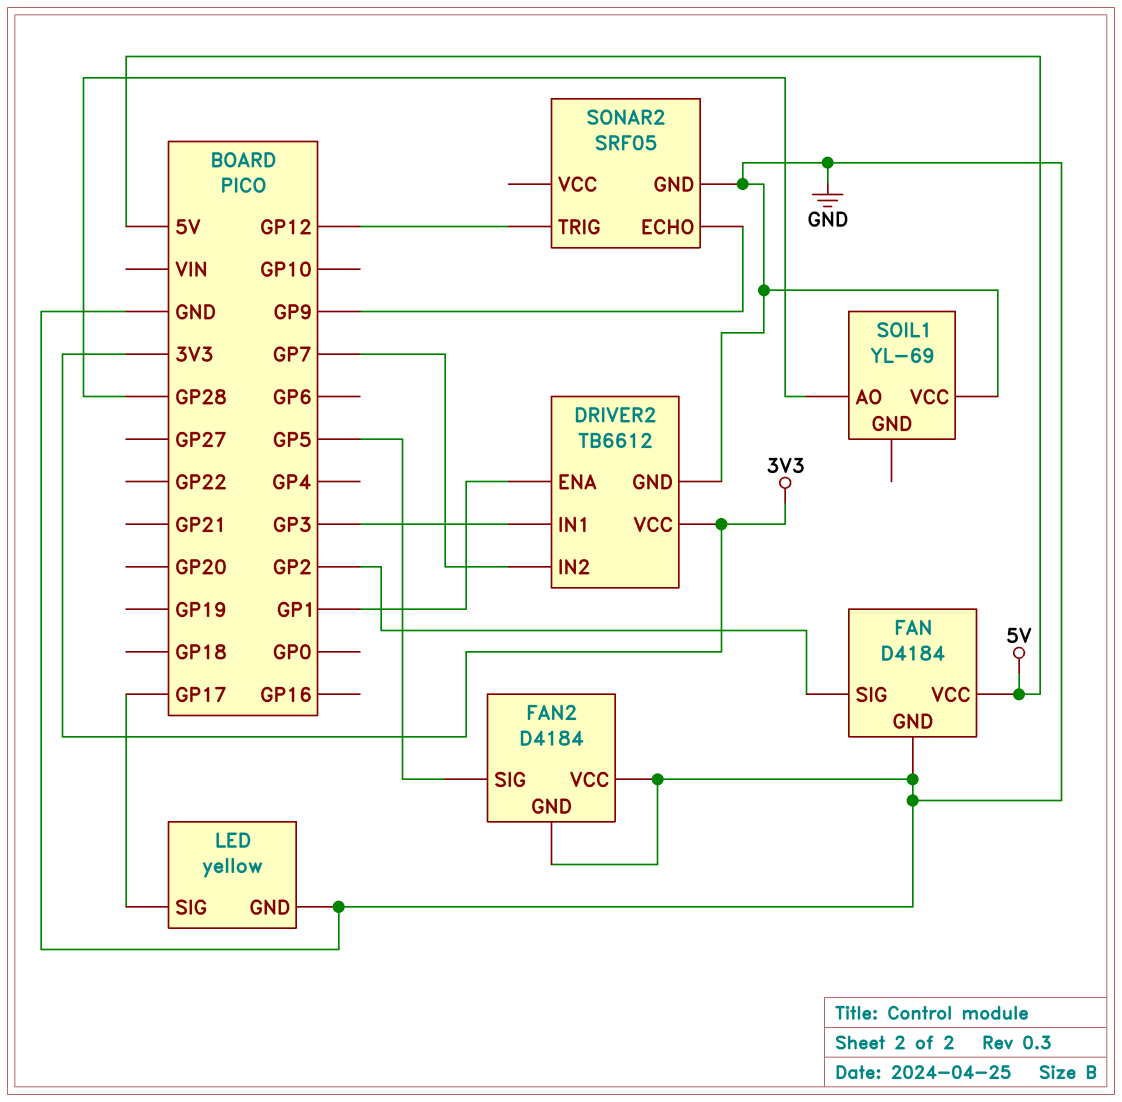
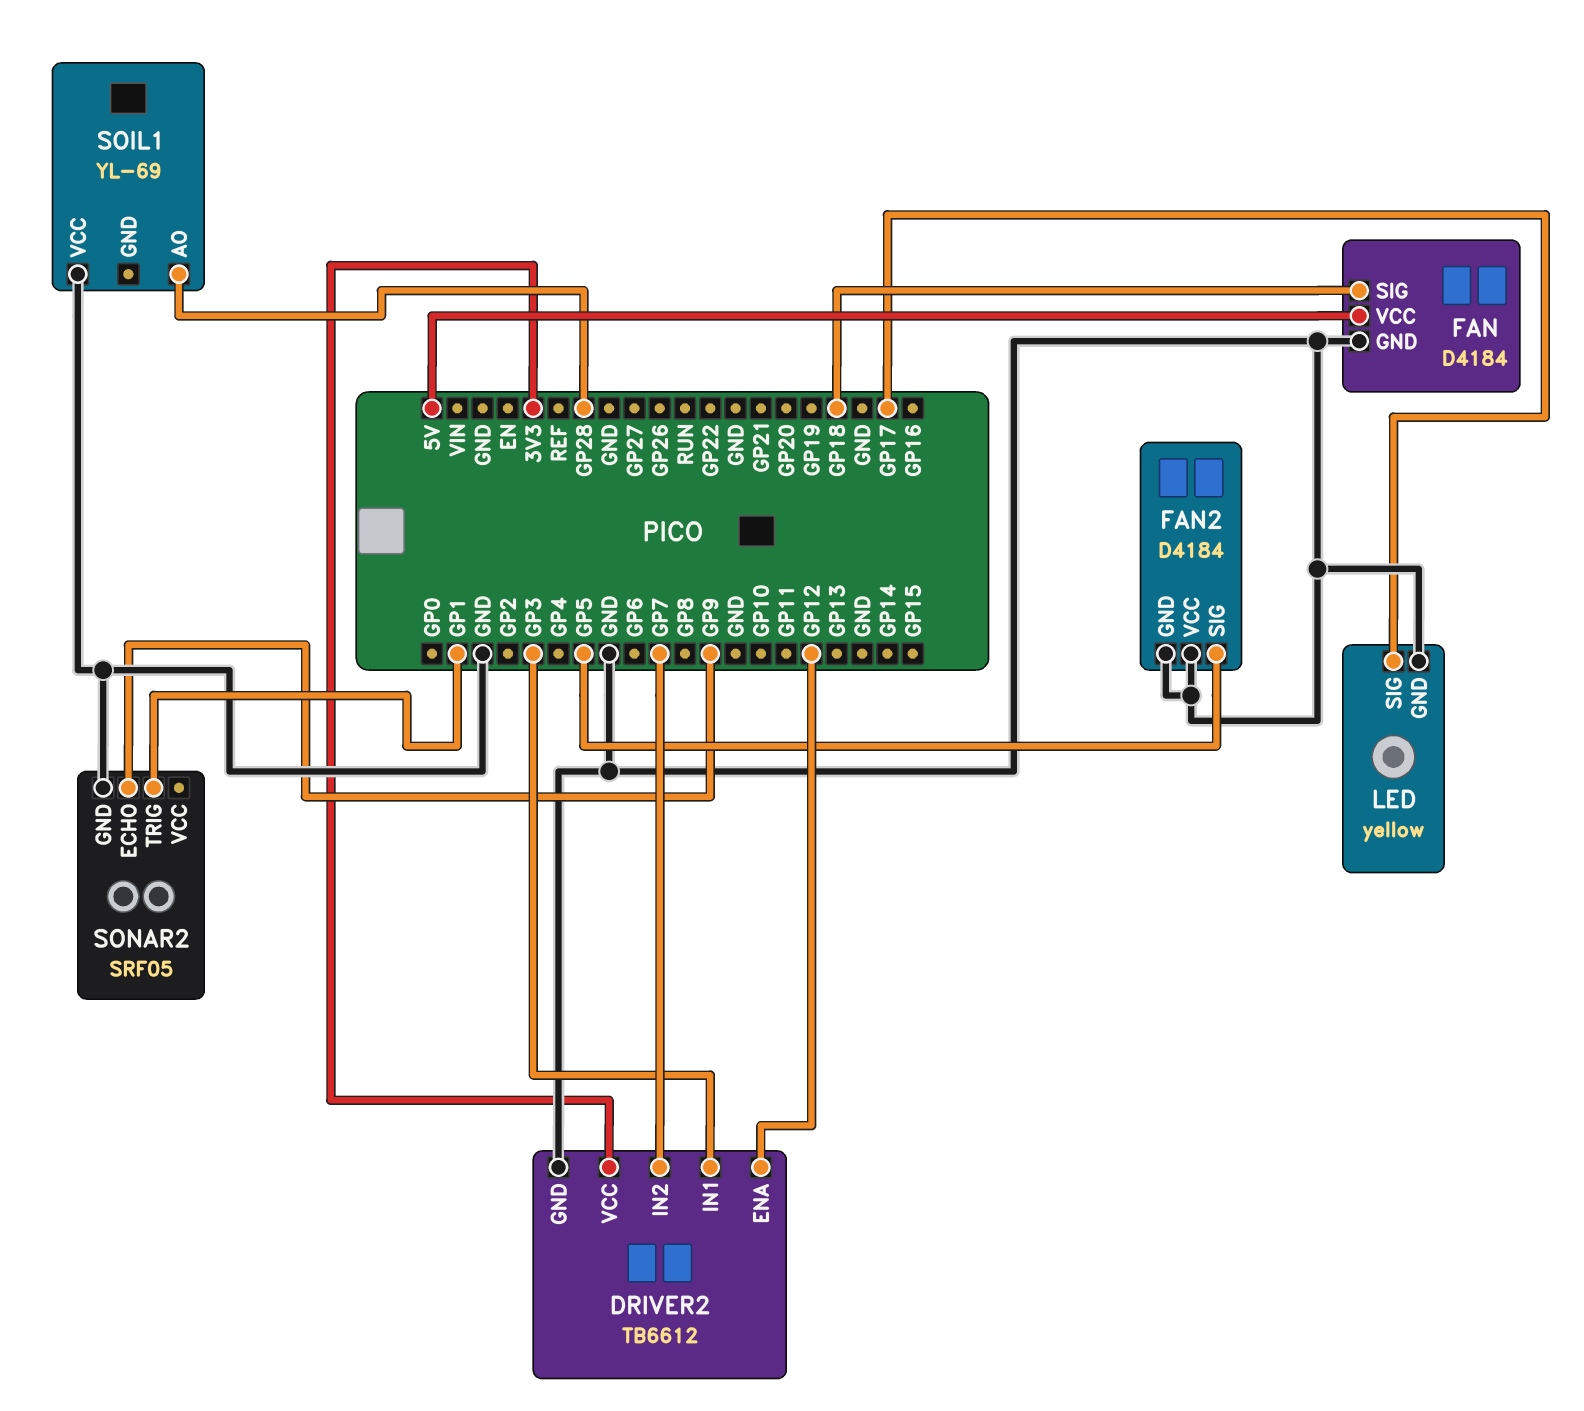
DRIVER2 pin ENA: GP1 -> GP12
FAN pin SIG: GP2 -> GP18
SONAR2 pin TRIG: GP12 -> GP1

